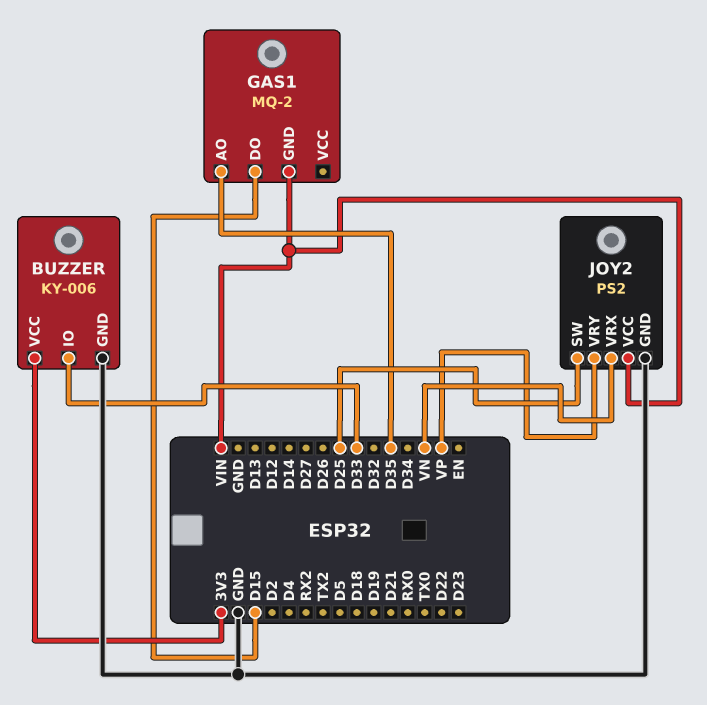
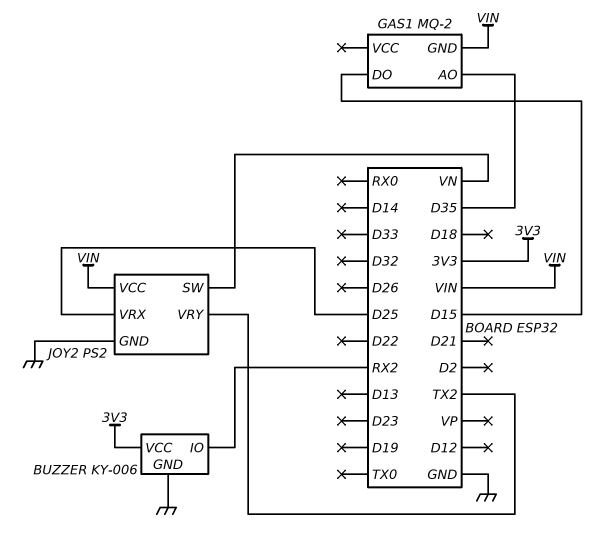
BUZZER pin IO: D33 -> RX2
JOY2 pin SW: D25 -> VN
JOY2 pin VRX: VN -> D25
JOY2 pin VRY: VP -> TX2

